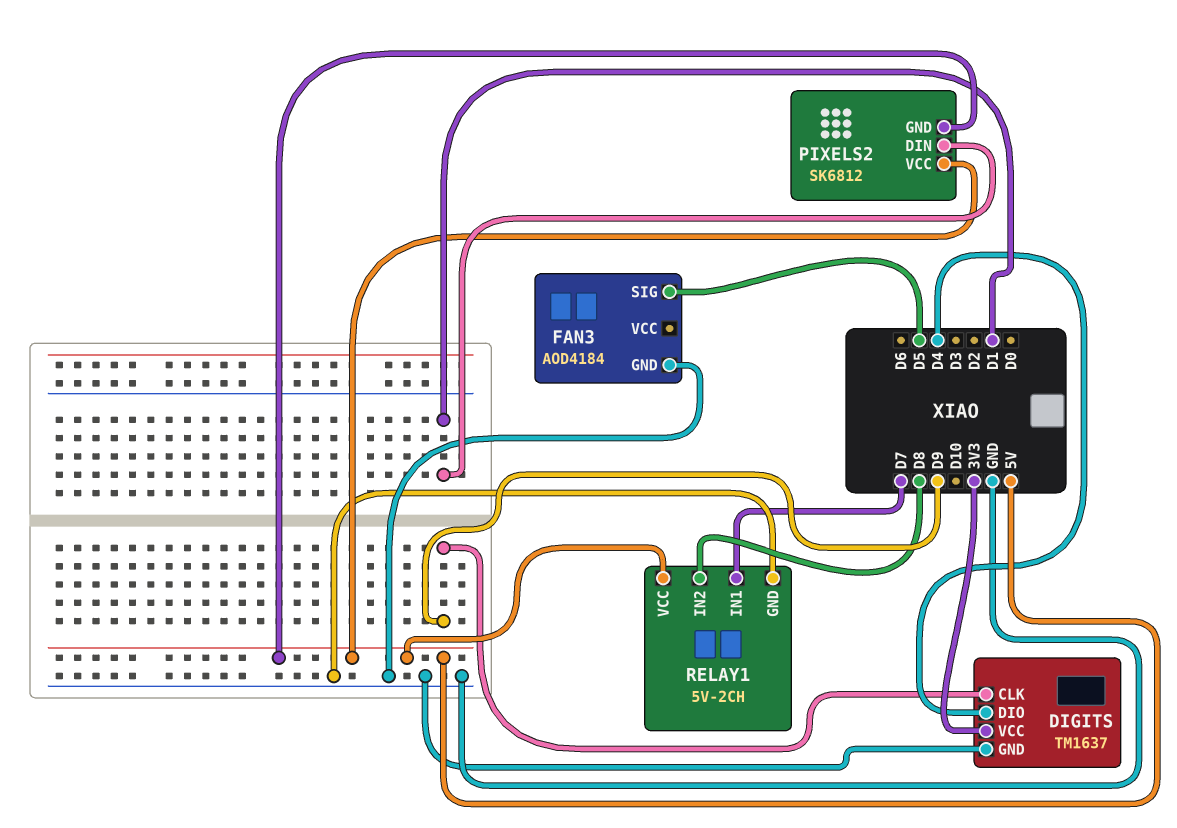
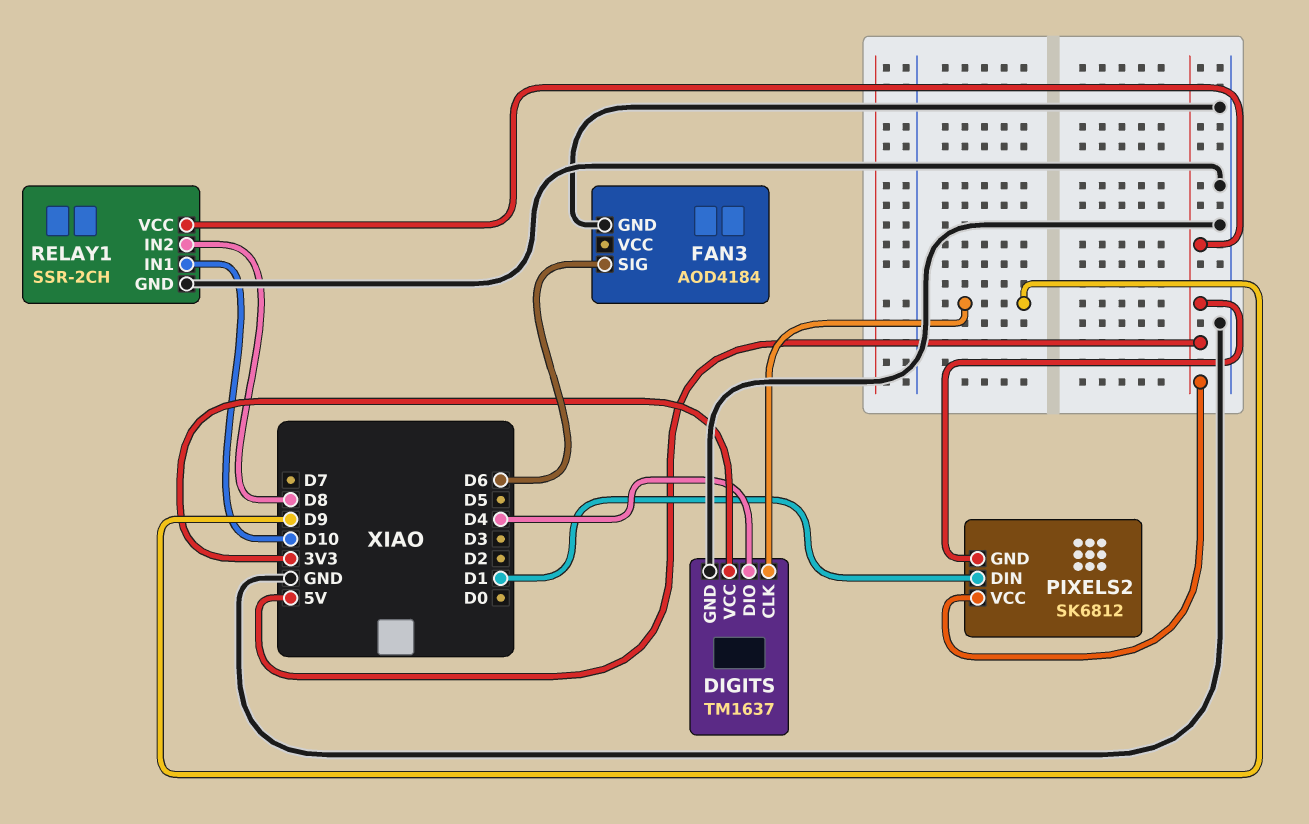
FAN3 pin SIG: D5 -> D6
RELAY1: 5V-2CH -> SSR-2CH
RELAY1 pin IN1: D7 -> D10

